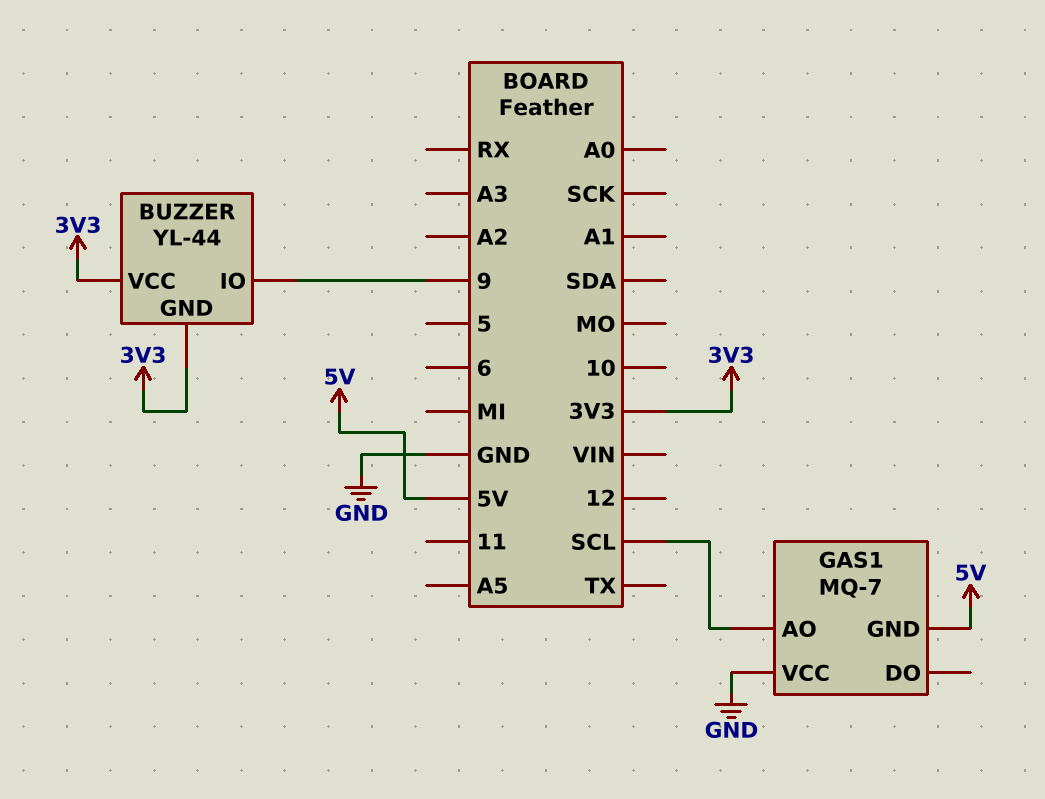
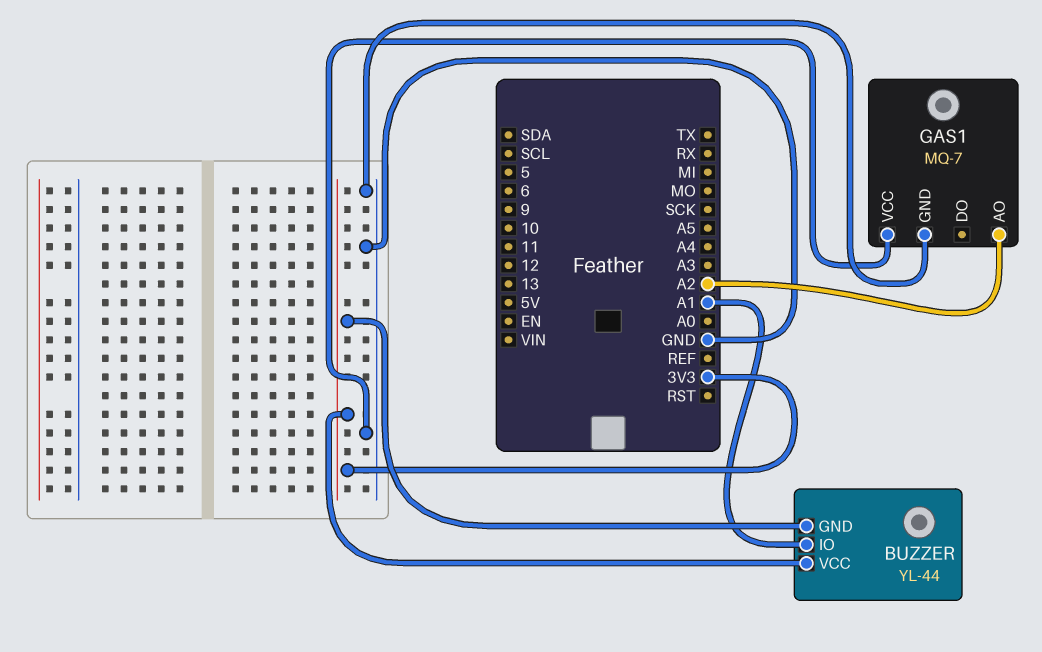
BUZZER pin IO: 9 -> A1
GAS1 pin AO: SCL -> A2
GAS1 pin GND: 5V -> GND

